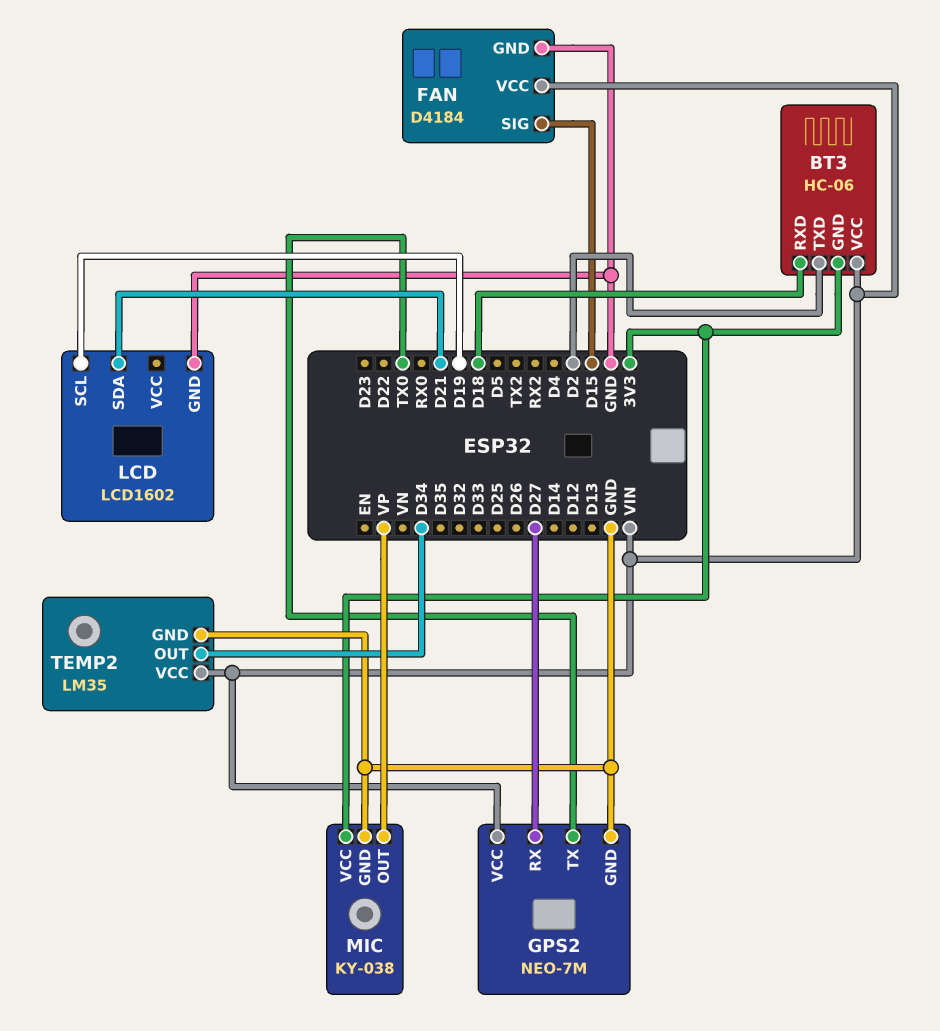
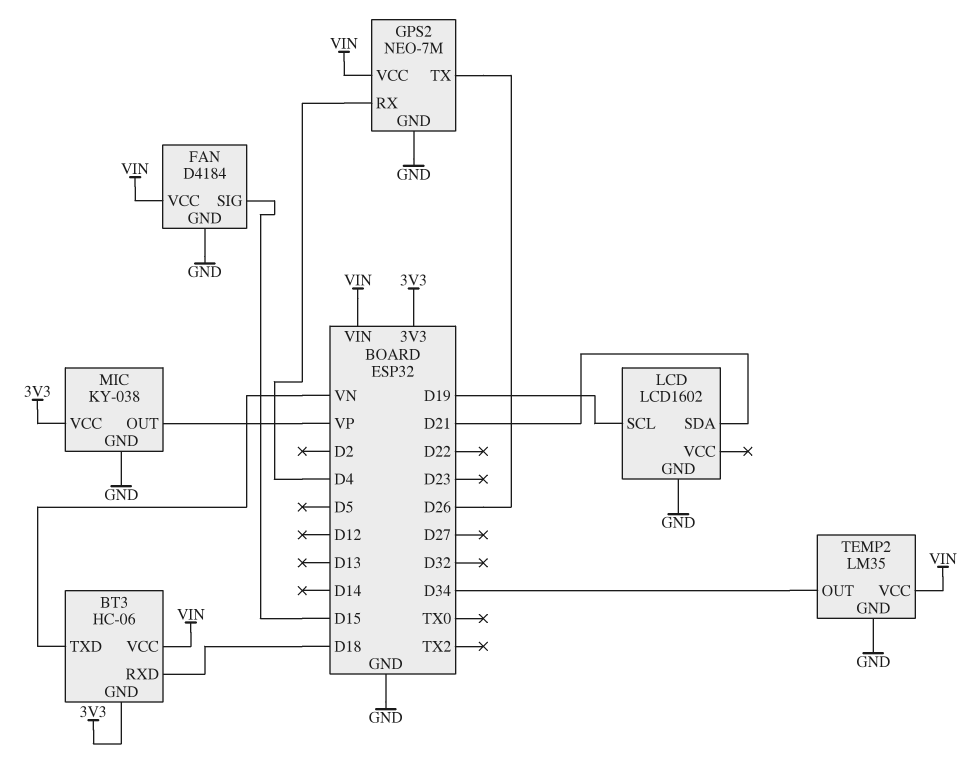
BT3 pin TXD: D2 -> VN
GPS2 pin RX: D27 -> D4
GPS2 pin TX: TX0 -> D26

